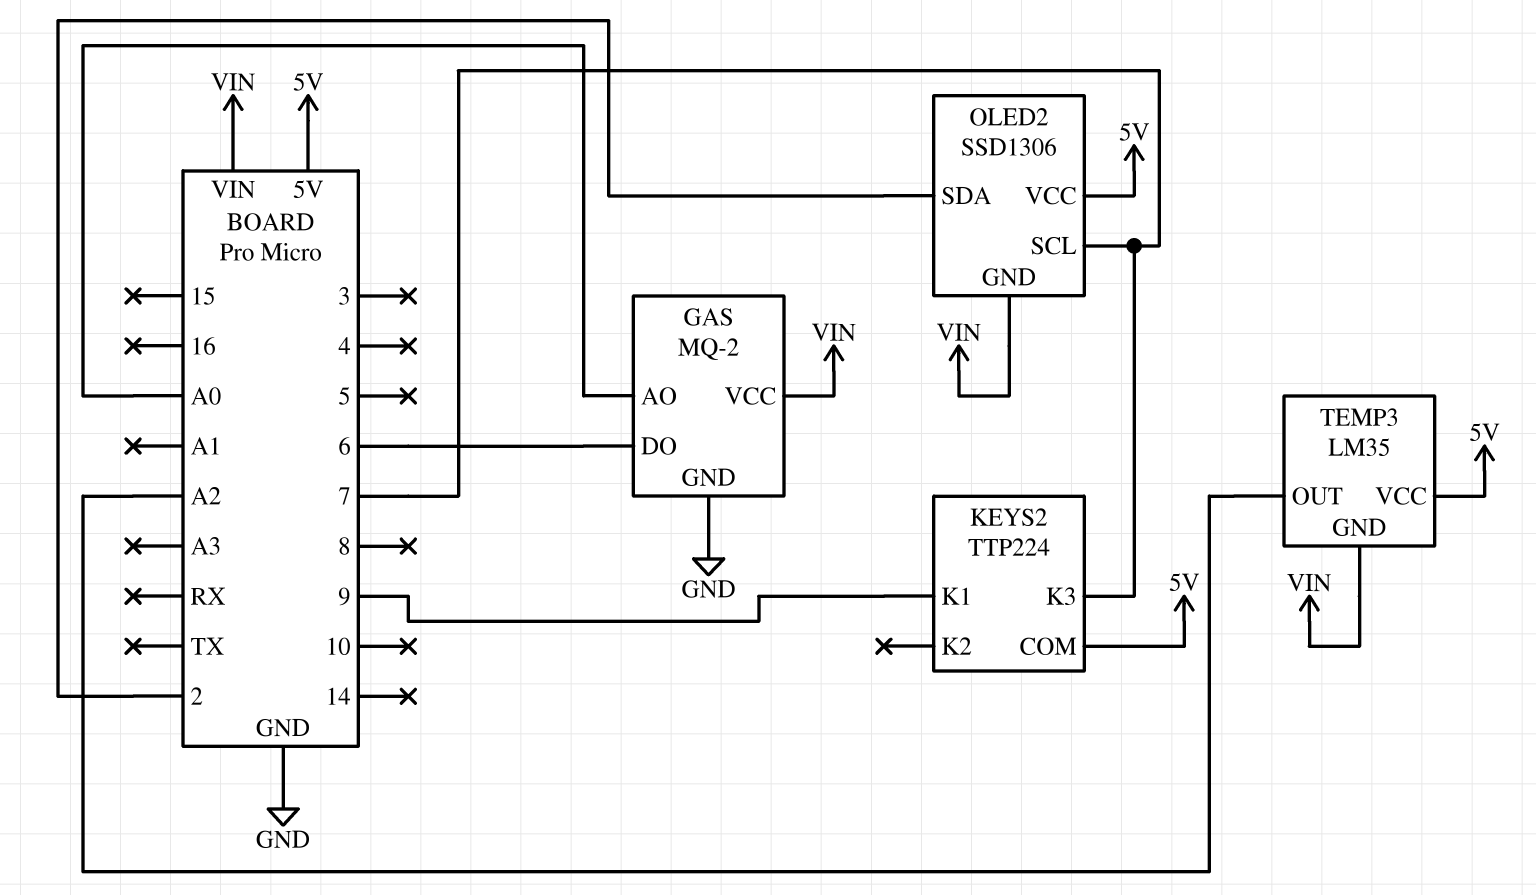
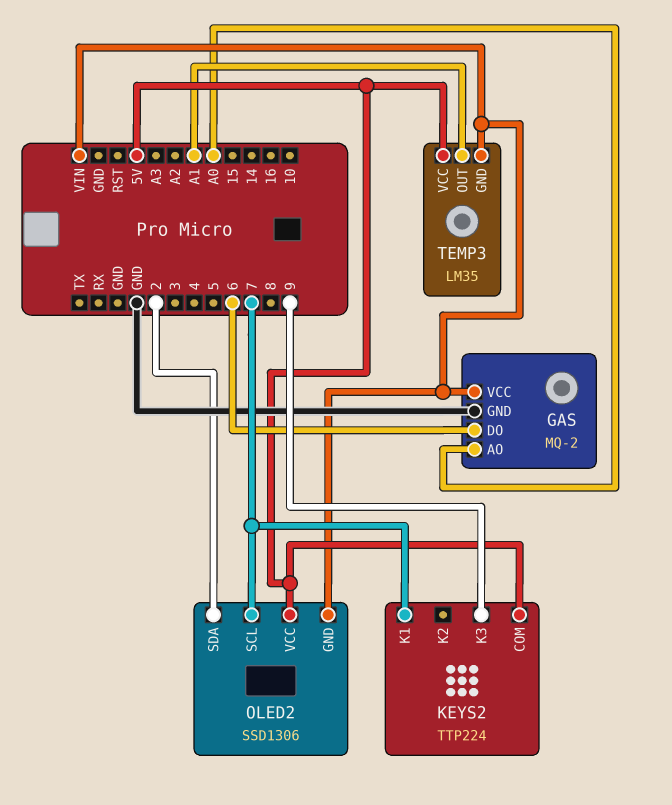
KEYS2 pin K1: 9 -> 7
KEYS2 pin K3: 7 -> 9
TEMP3 pin OUT: A2 -> A1

